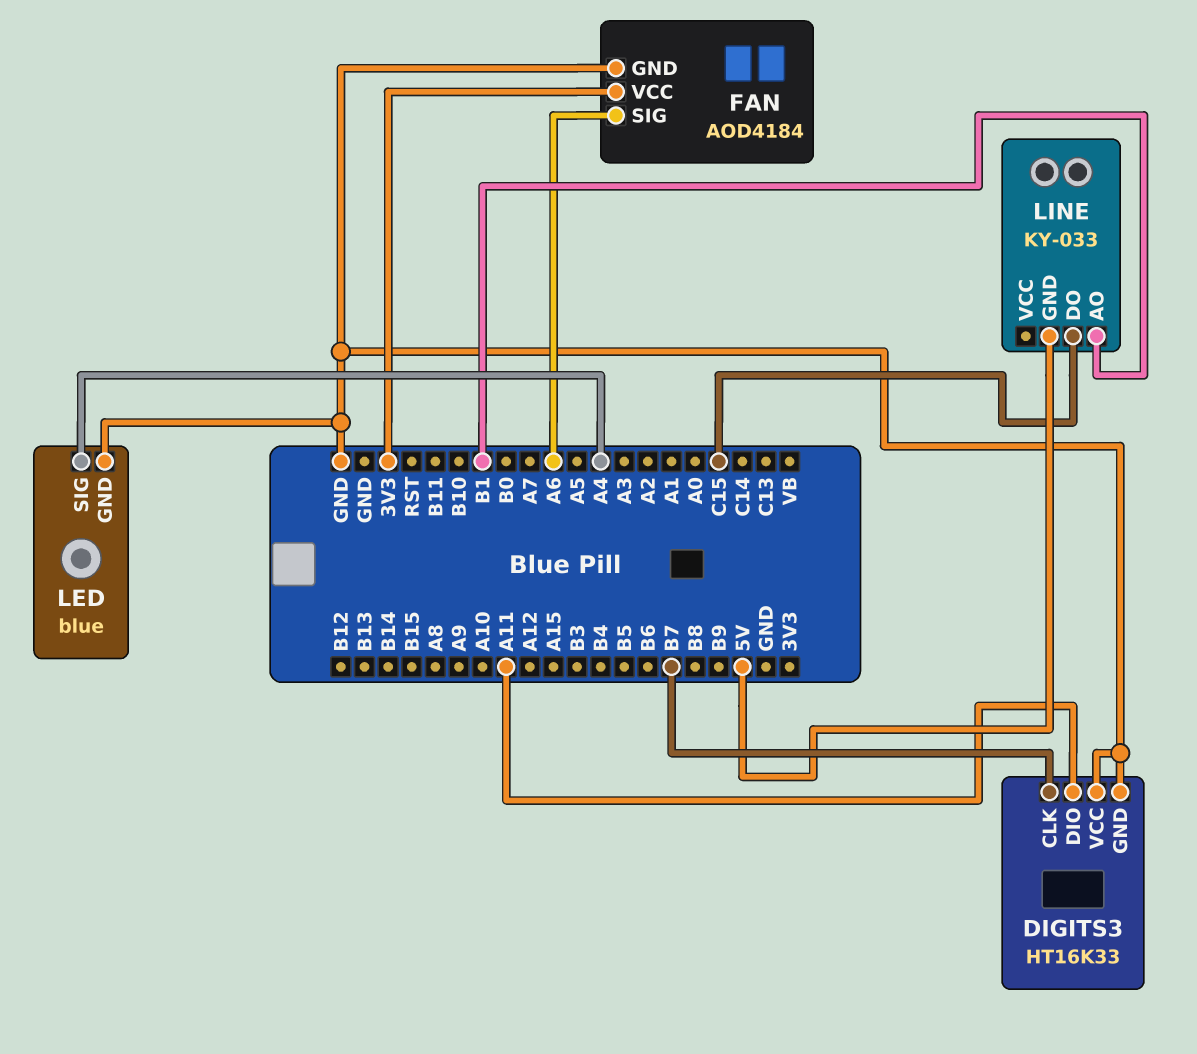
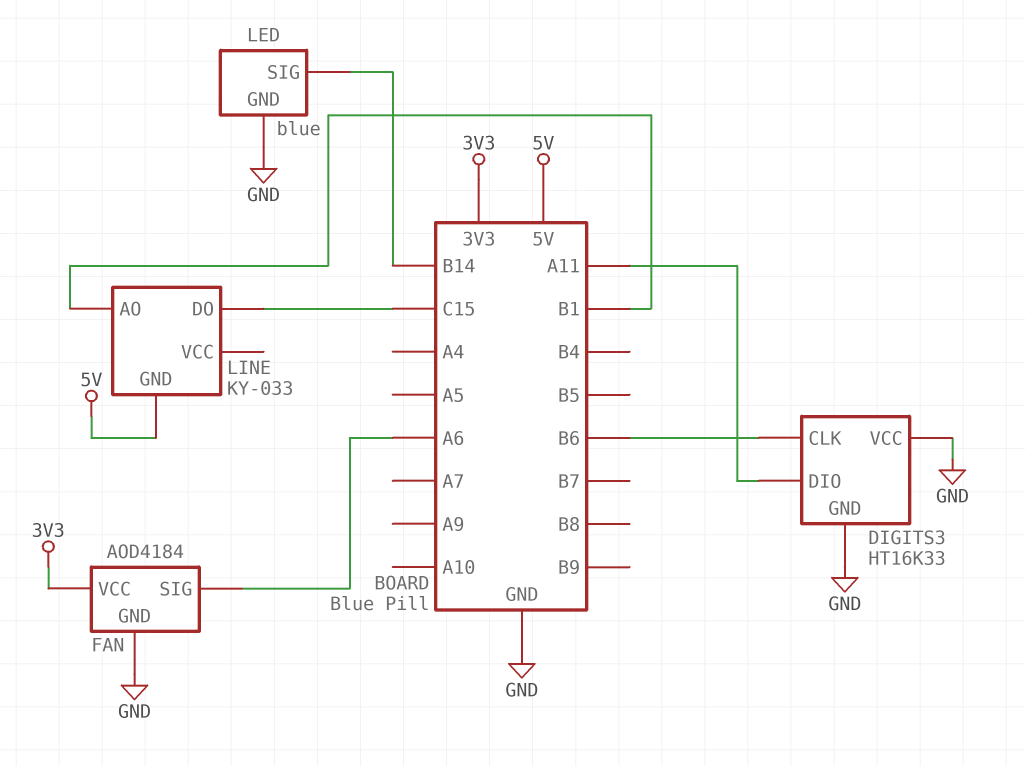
DIGITS3 pin CLK: B7 -> B6
LED pin SIG: A4 -> B14

